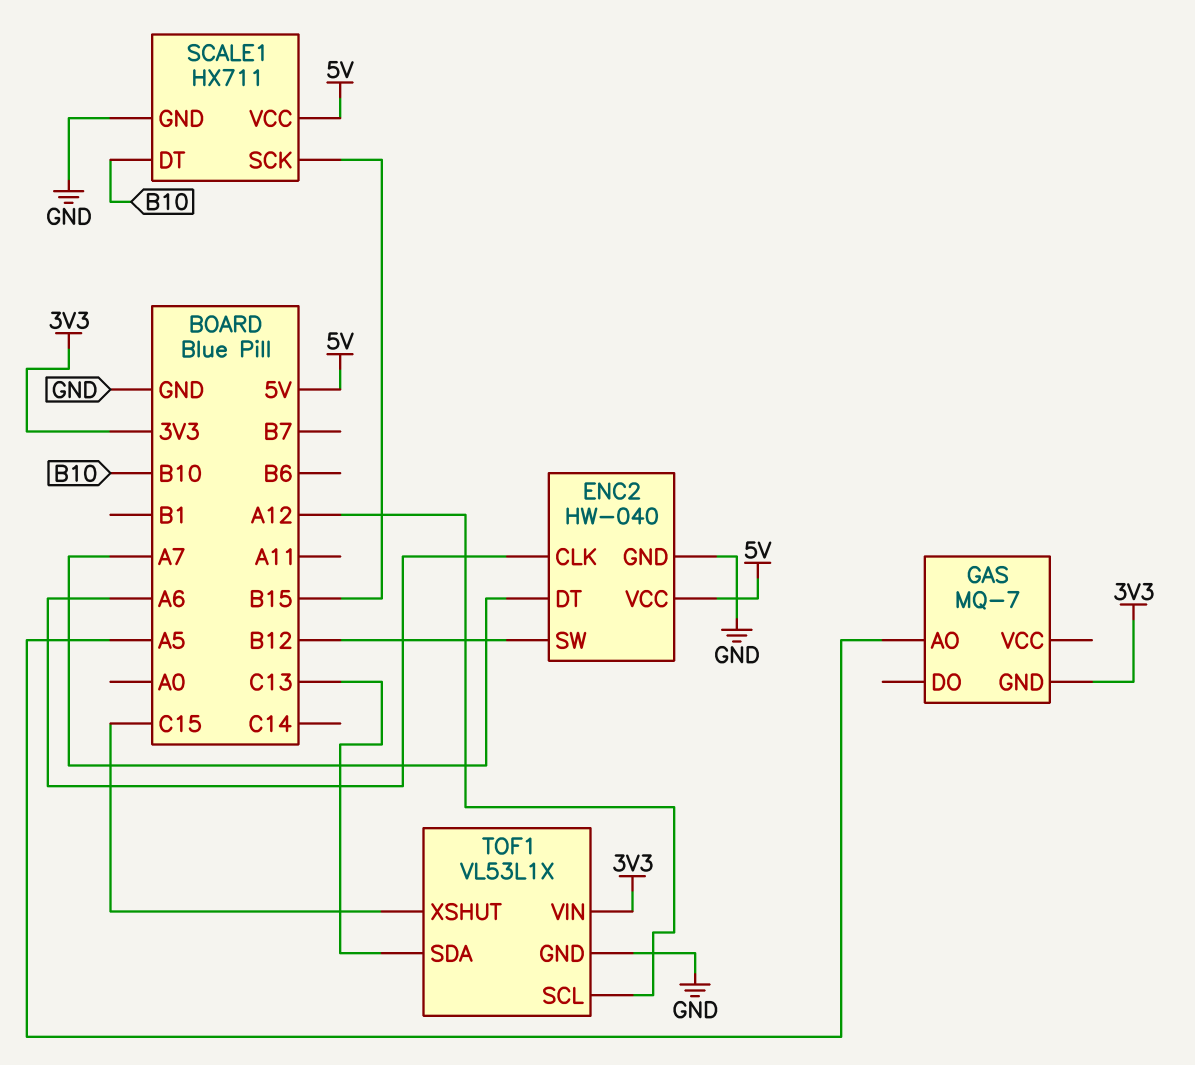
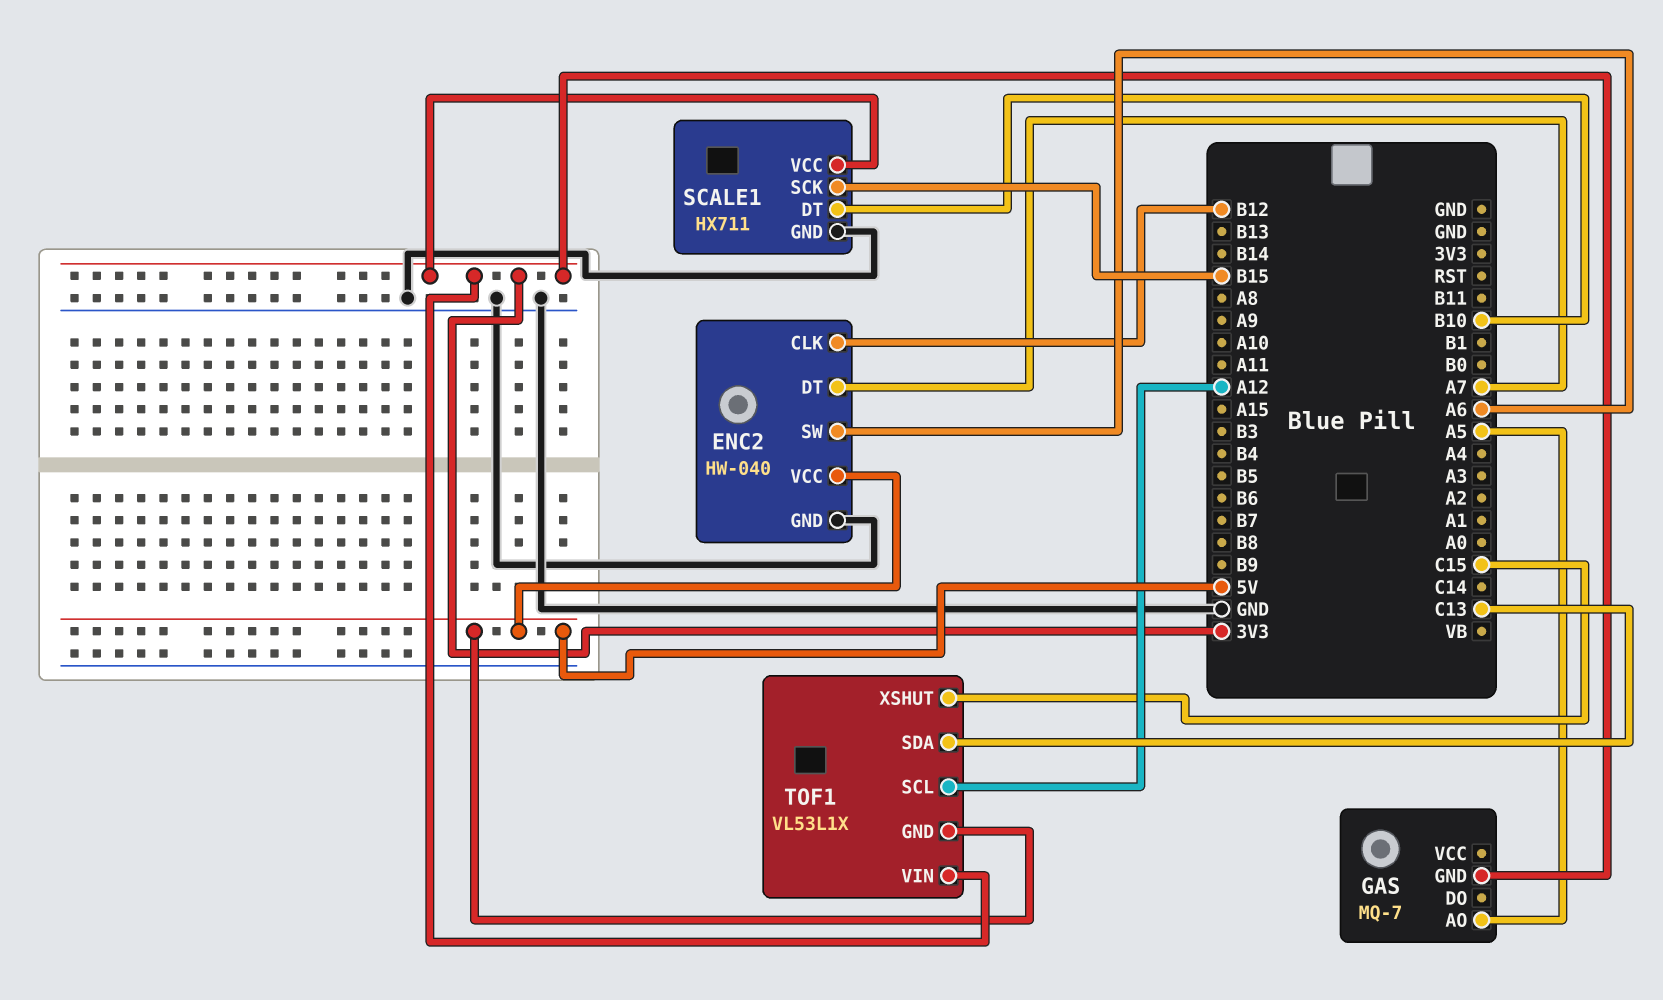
ENC2 pin CLK: A6 -> B12
ENC2 pin SW: B12 -> A6
SCALE1 pin VCC: 5V -> 3V3
TOF1 pin GND: GND -> 5V

